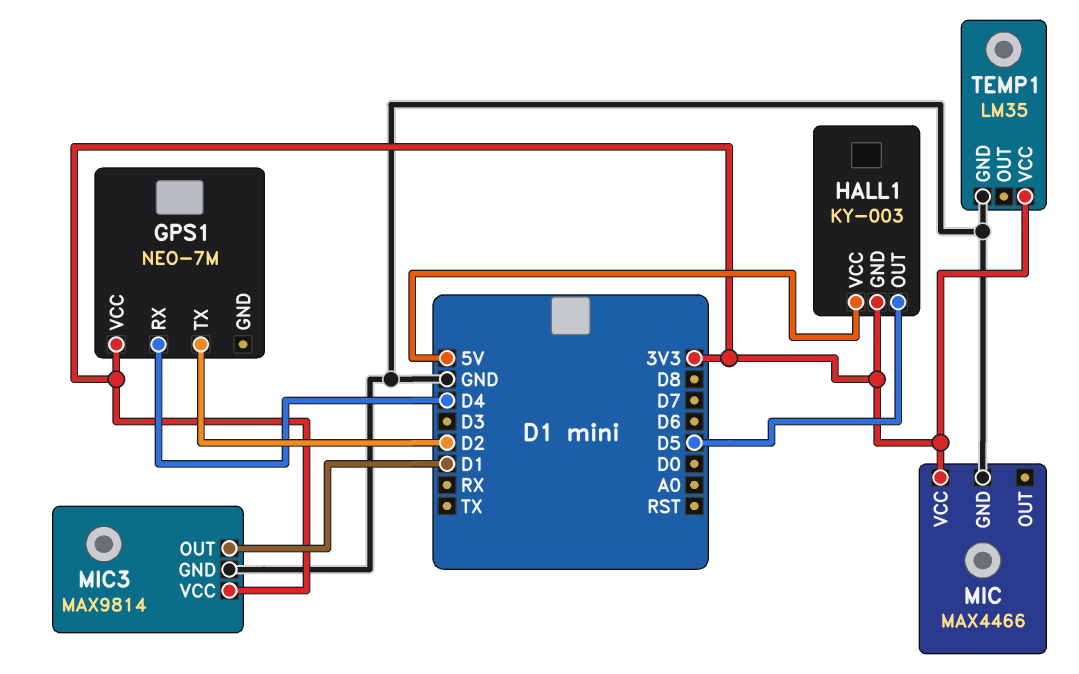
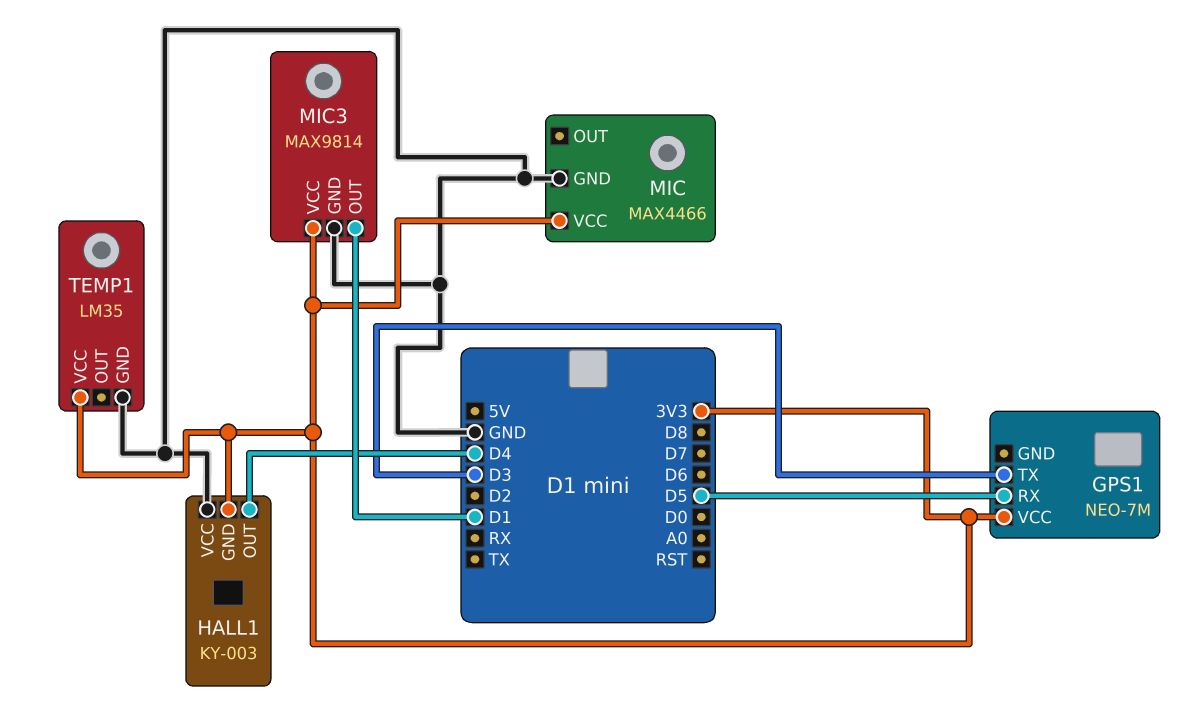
GPS1 pin RX: D4 -> D5
GPS1 pin TX: D2 -> D3
HALL1 pin OUT: D5 -> D4
HALL1 pin VCC: 5V -> GND

